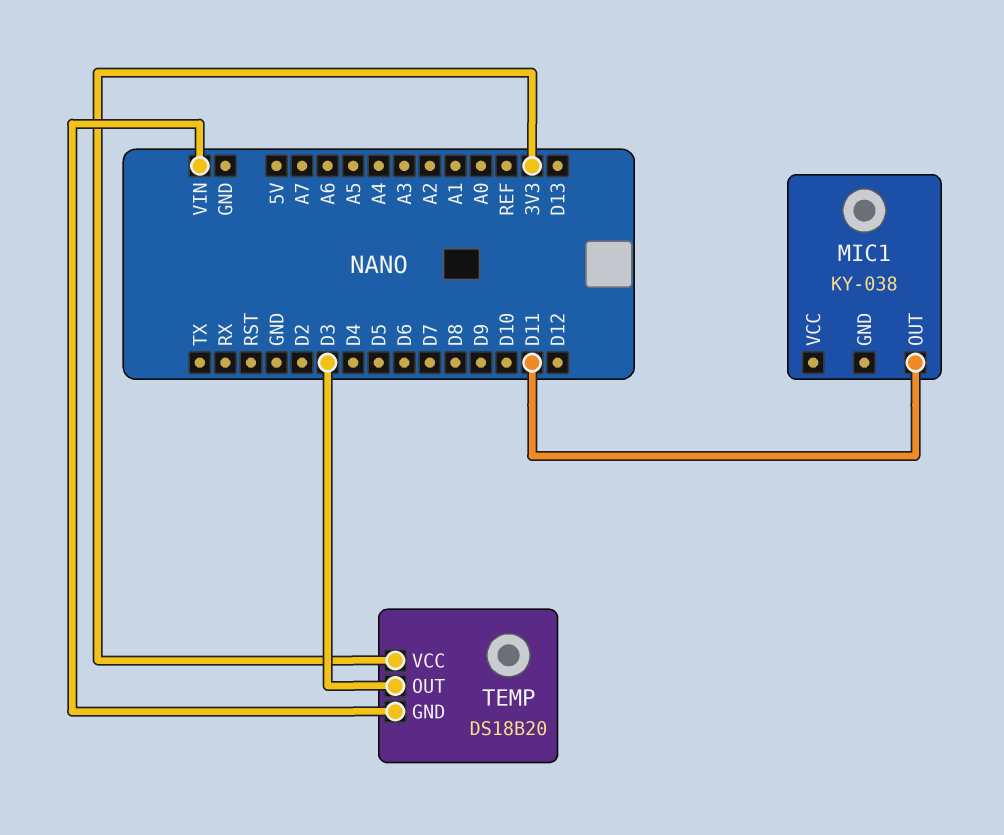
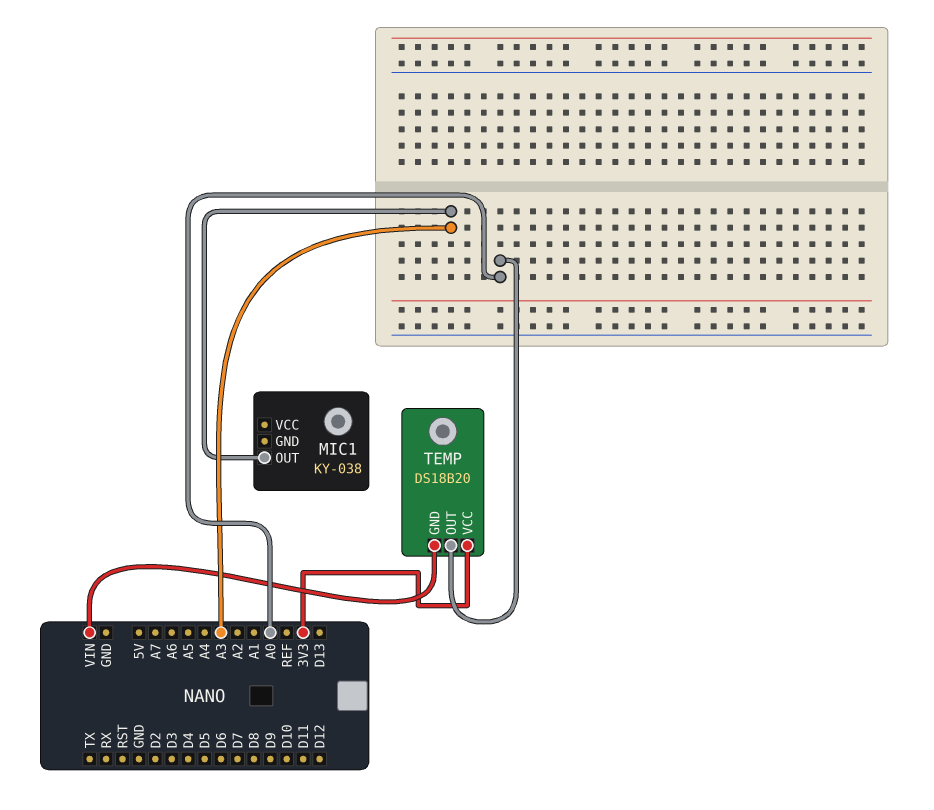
MIC1 pin OUT: D11 -> A3
TEMP pin OUT: D3 -> A0

